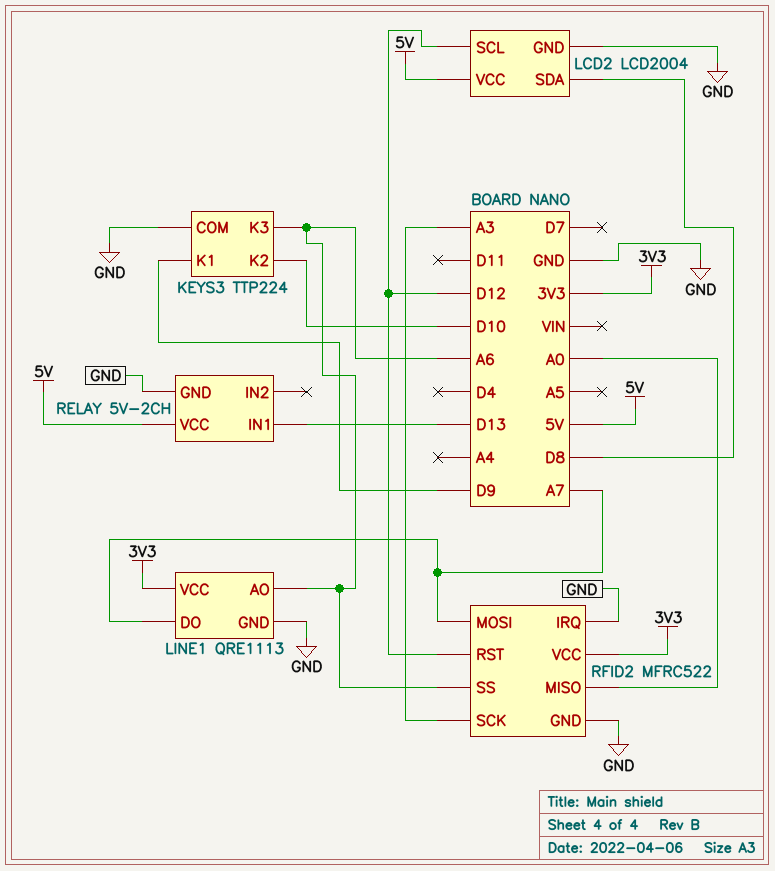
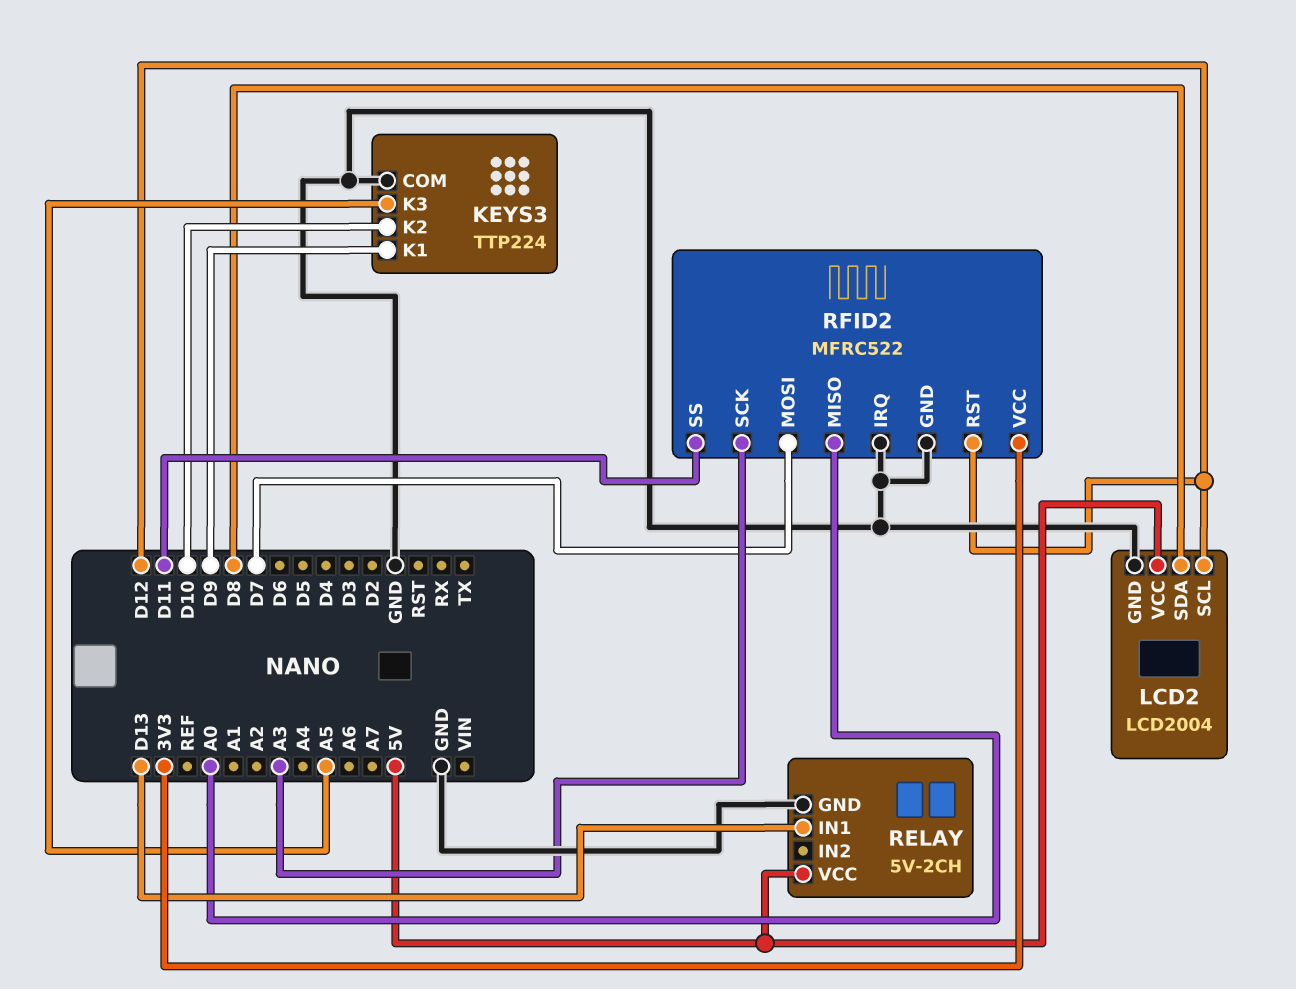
KEYS3 pin K3: A6 -> A5
LINE1: QRE1113 -> none
LINE1 pin AO: A6 -> none
LINE1 pin DO: A7 -> none
LINE1 pin GND: GND -> none
LINE1 pin VCC: 3V3 -> none
RFID2 pin MOSI: A7 -> D7
RFID2 pin SS: A6 -> D11

